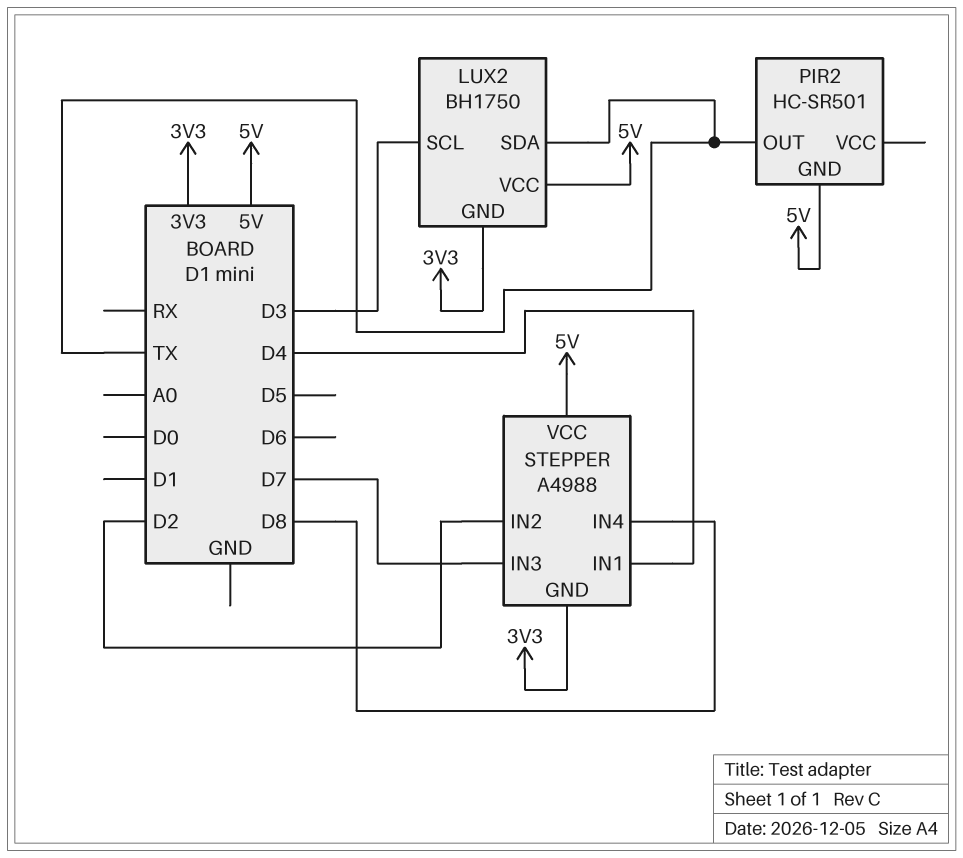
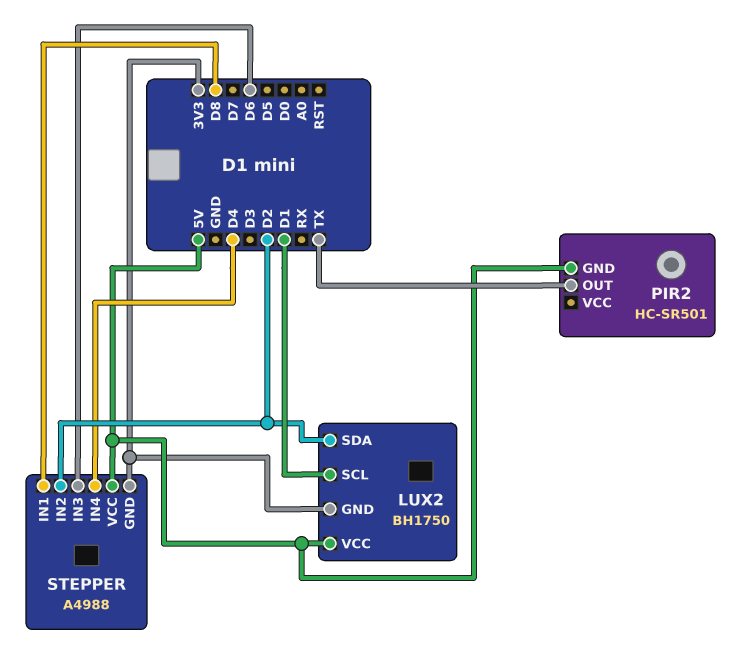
LUX2 pin SCL: D3 -> D1
LUX2 pin SDA: TX -> D2
STEPPER pin IN1: D4 -> D8
STEPPER pin IN3: D7 -> D6
STEPPER pin IN4: D8 -> D4

